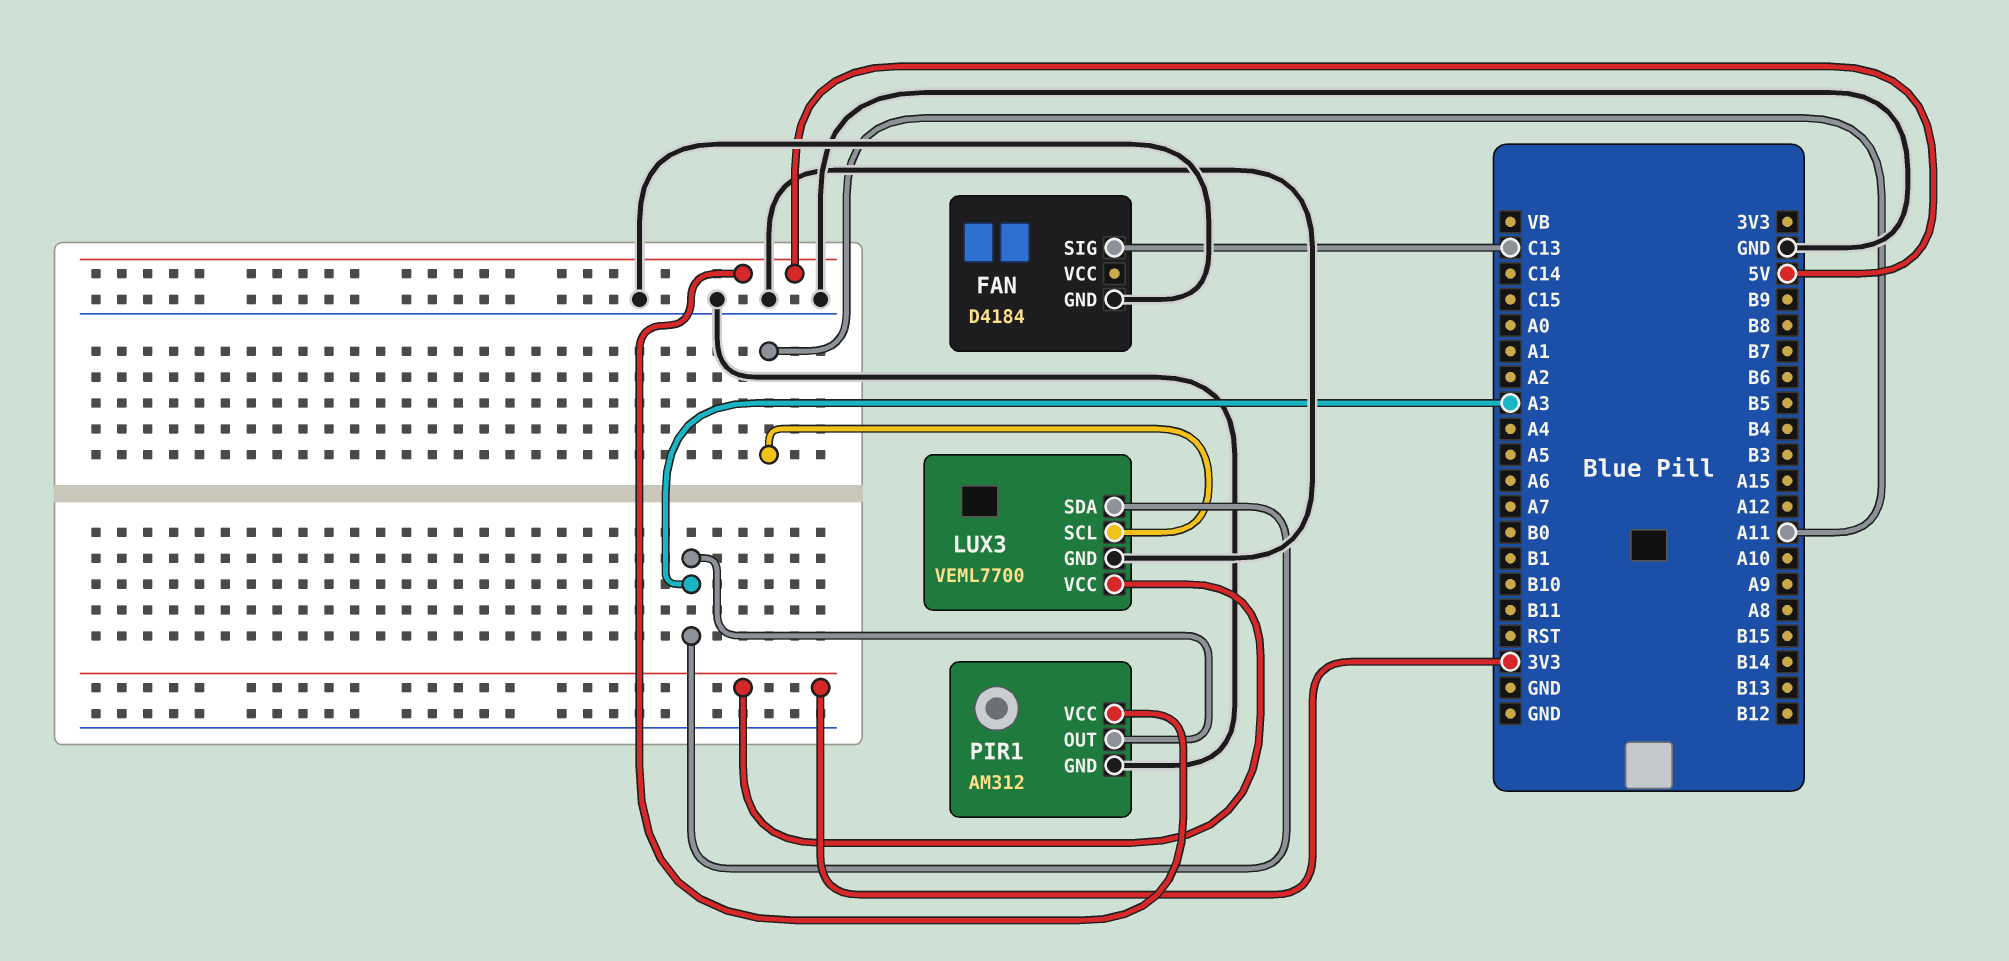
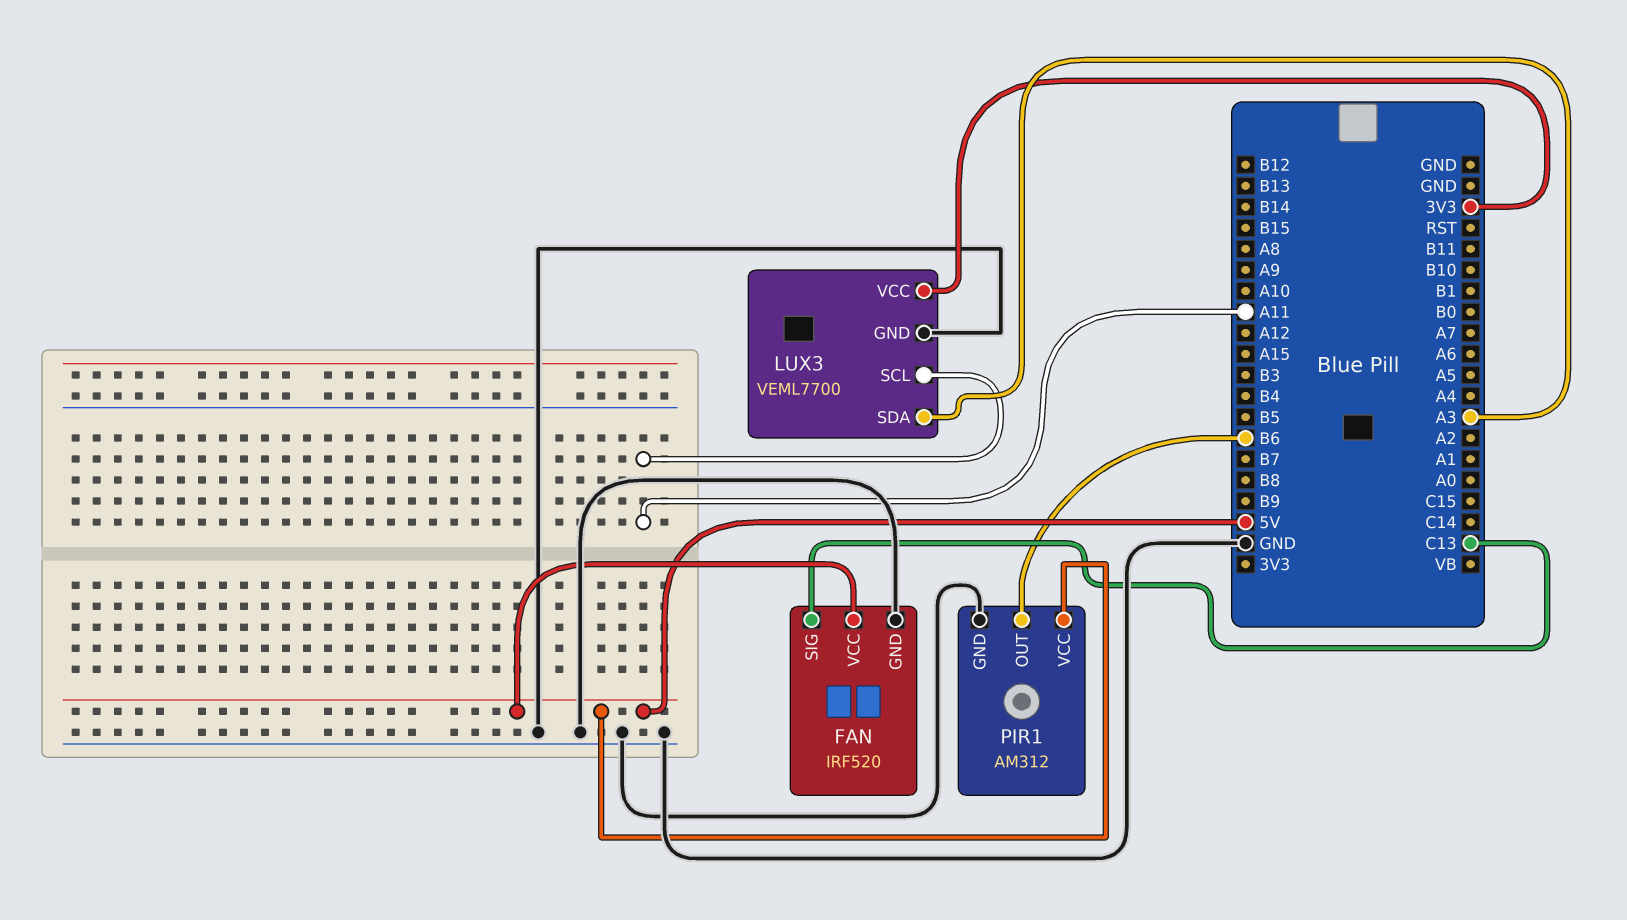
FAN: D4184 -> IRF520
FAN pin VCC: none -> 5V
PIR1 pin OUT: A3 -> B6

